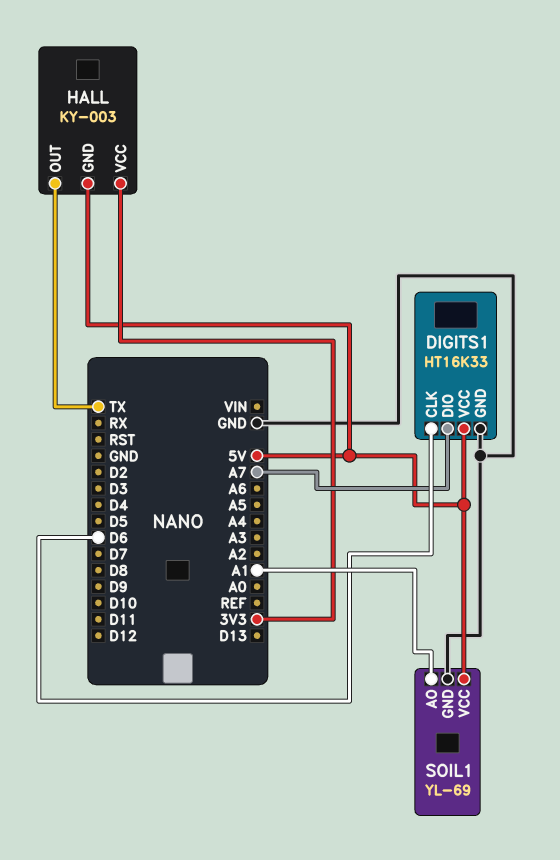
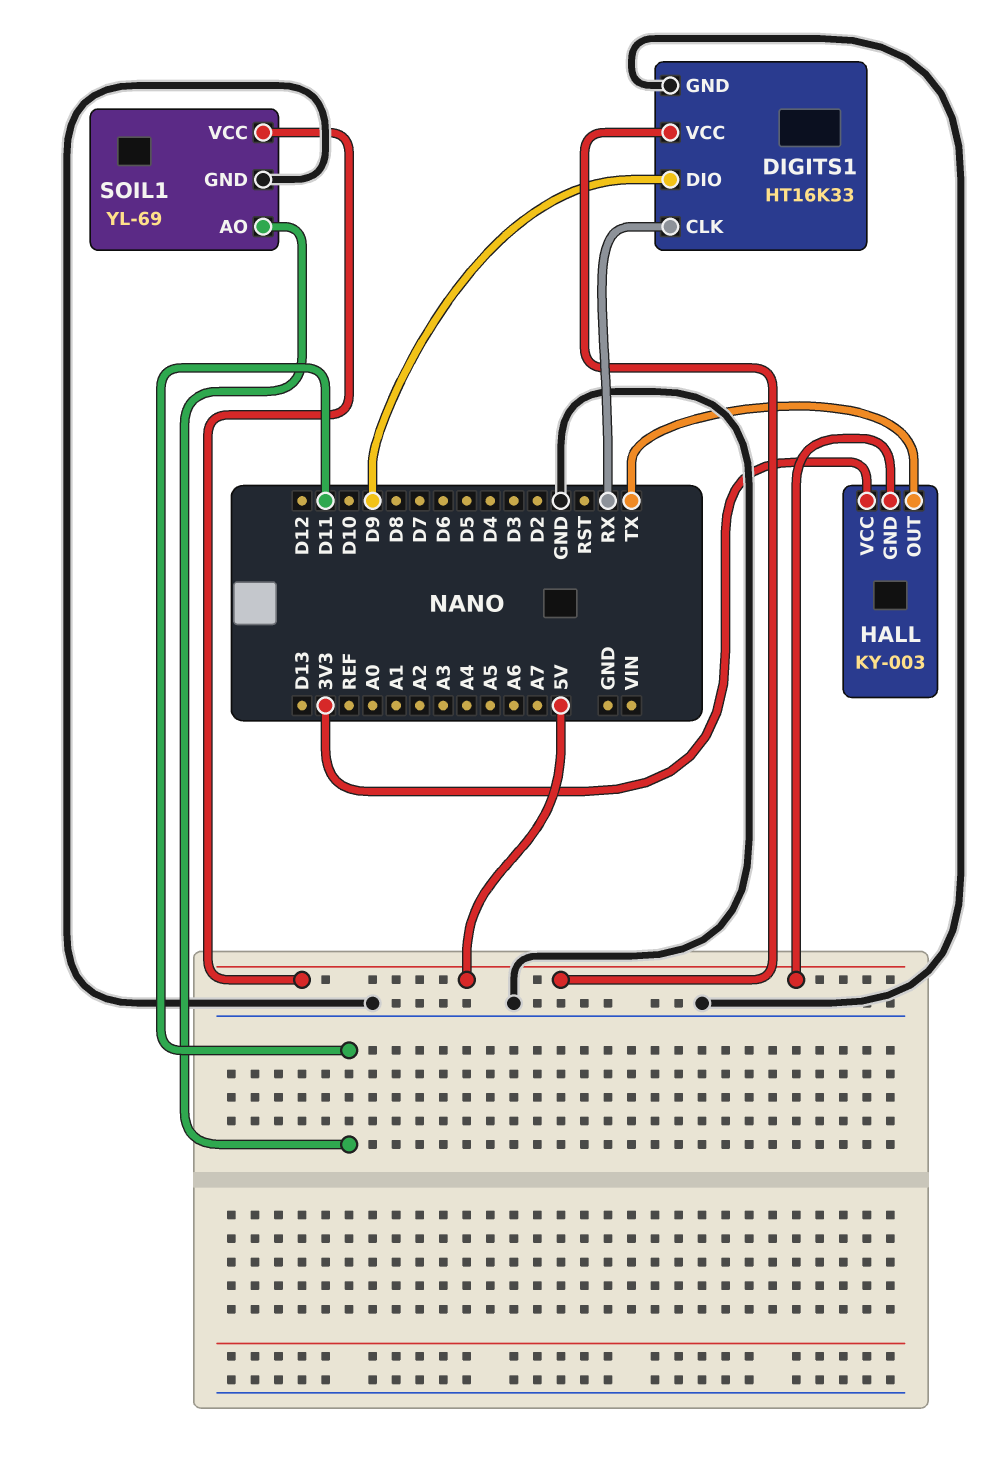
DIGITS1 pin CLK: D6 -> RX
DIGITS1 pin DIO: A7 -> D9
SOIL1 pin AO: A1 -> D11

